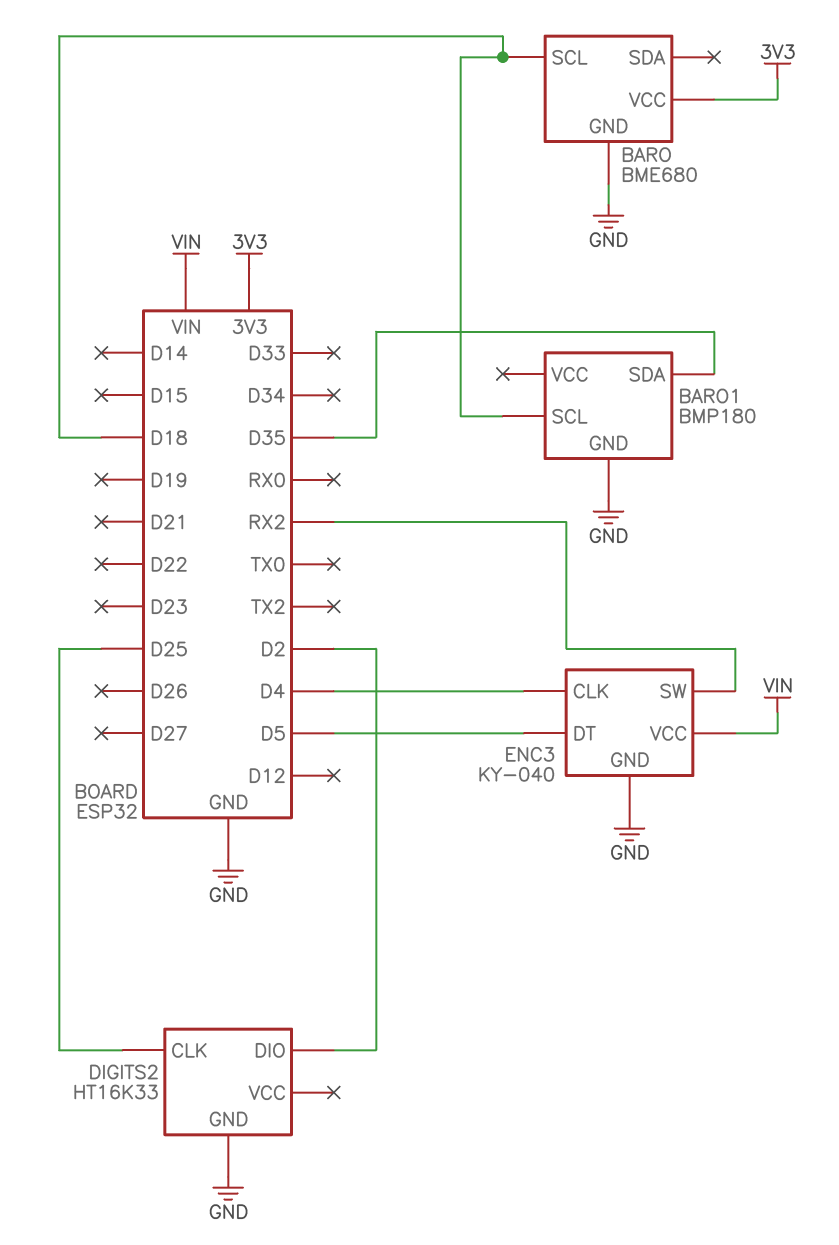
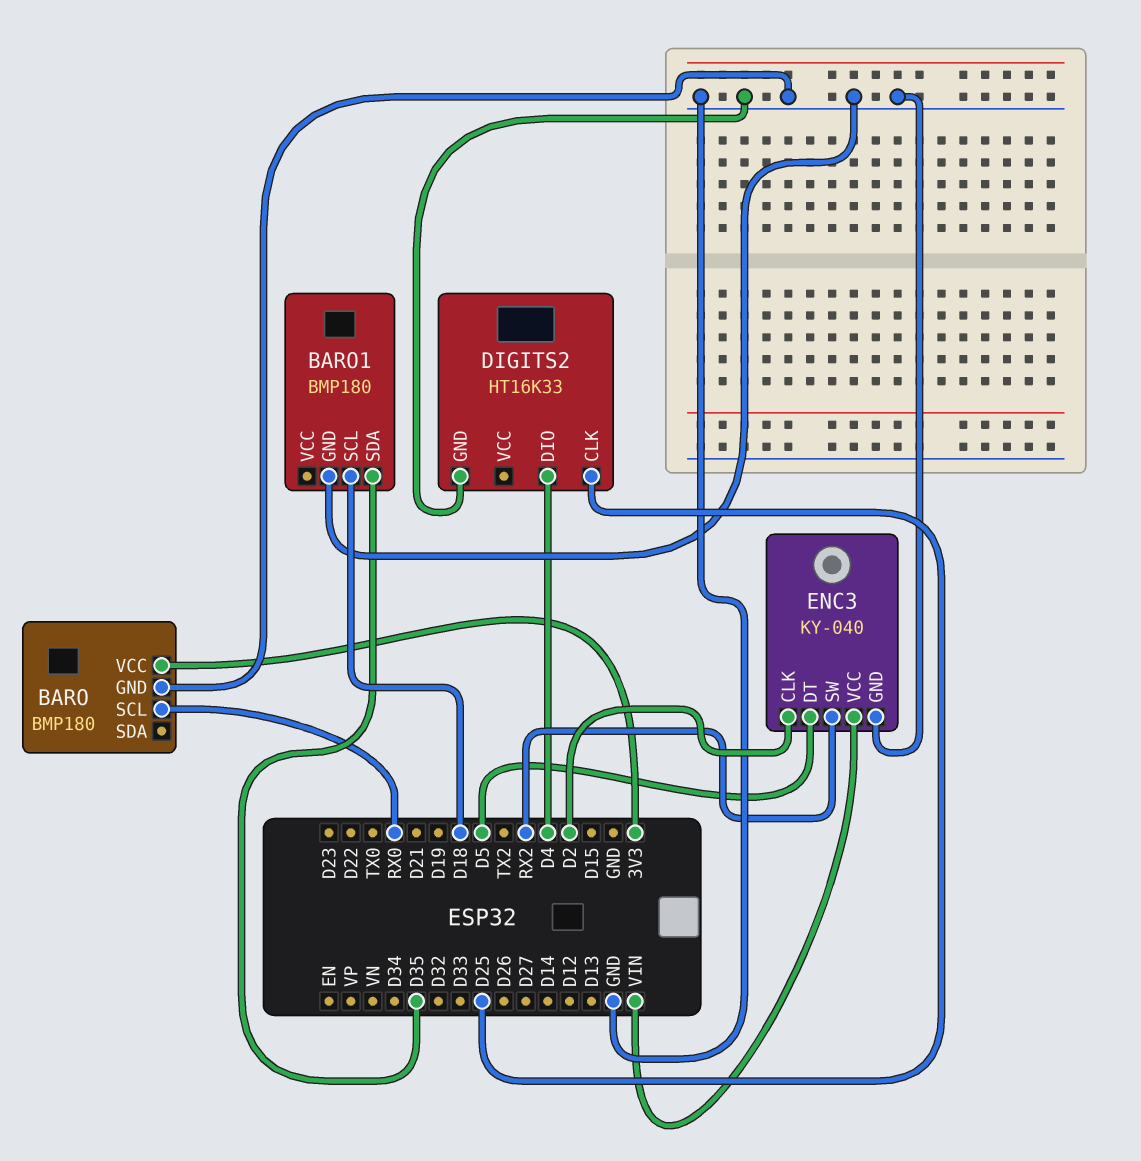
BARO: BME680 -> BMP180
BARO pin SCL: D18 -> RX0
DIGITS2 pin DIO: D2 -> D4
ENC3 pin CLK: D4 -> D2

